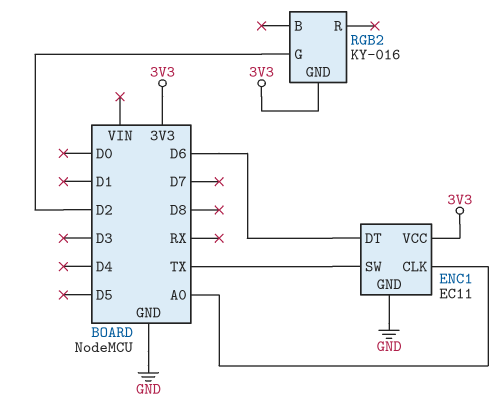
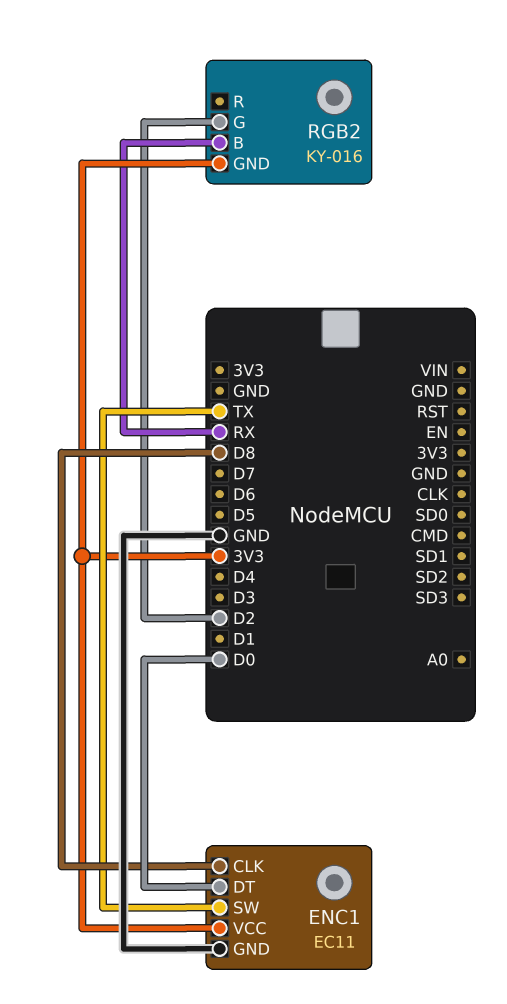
ENC1 pin CLK: A0 -> D8
ENC1 pin DT: D6 -> D0
RGB2 pin B: none -> RX

